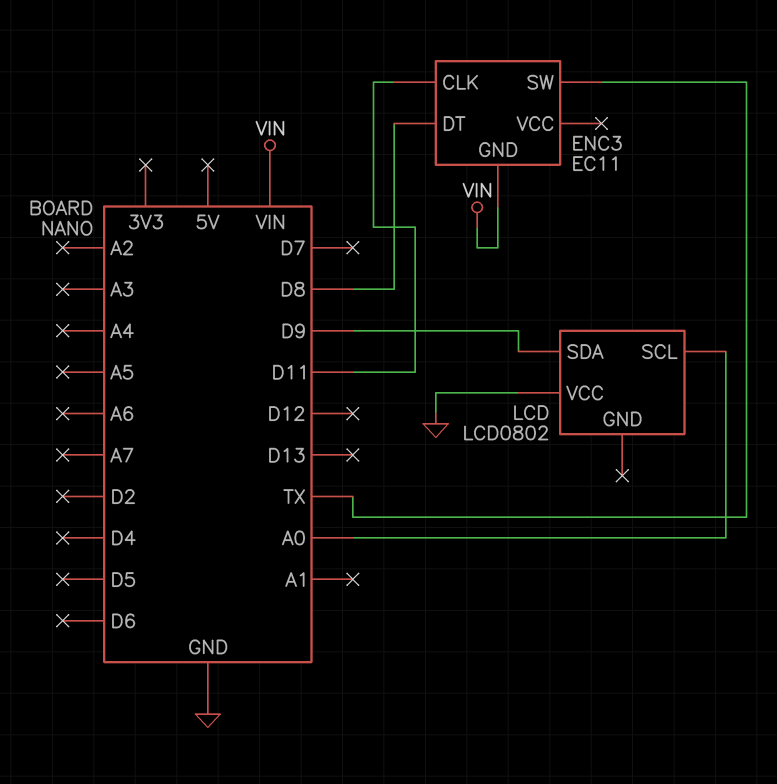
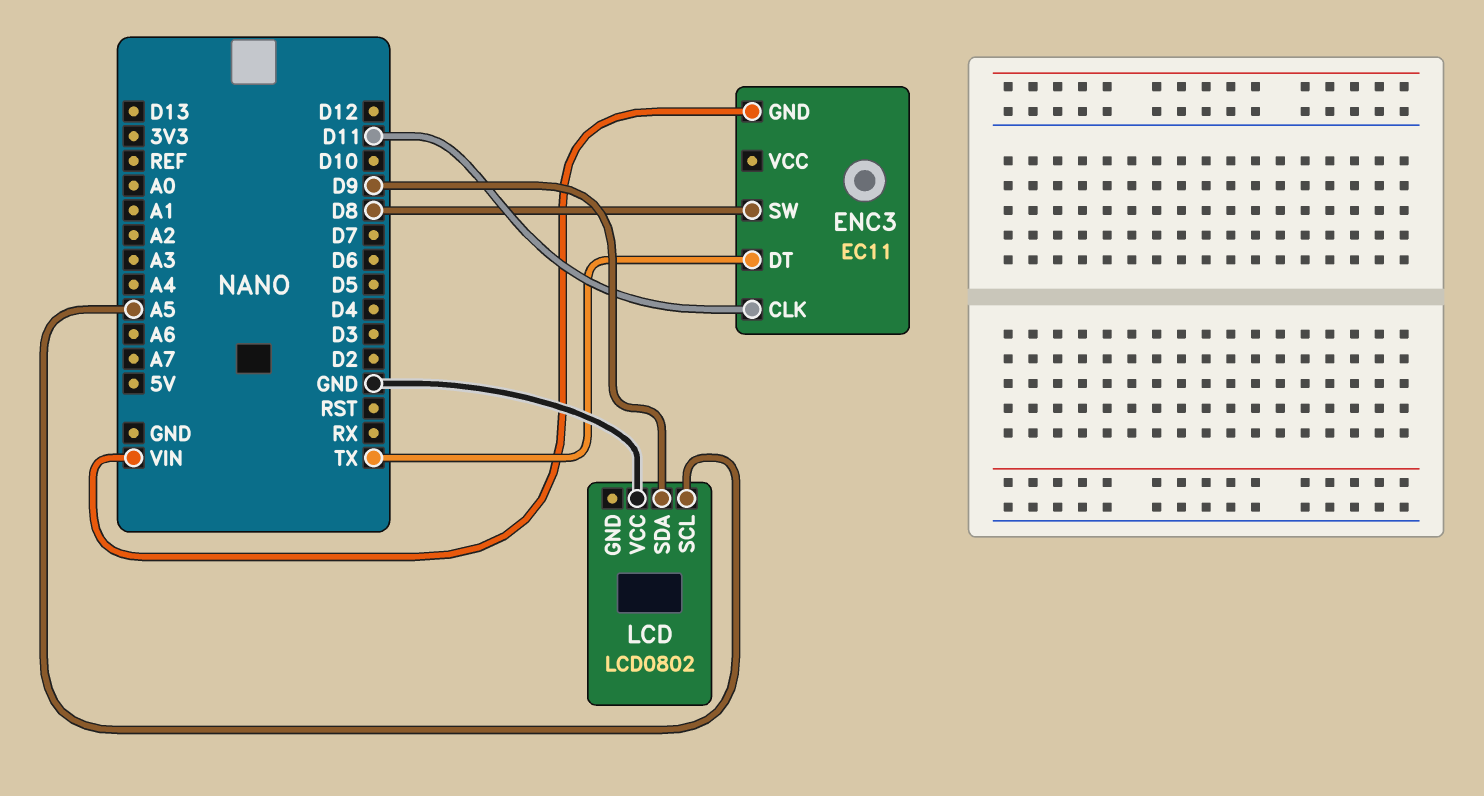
ENC3 pin DT: D8 -> TX
ENC3 pin SW: TX -> D8
LCD pin SCL: A0 -> A5

